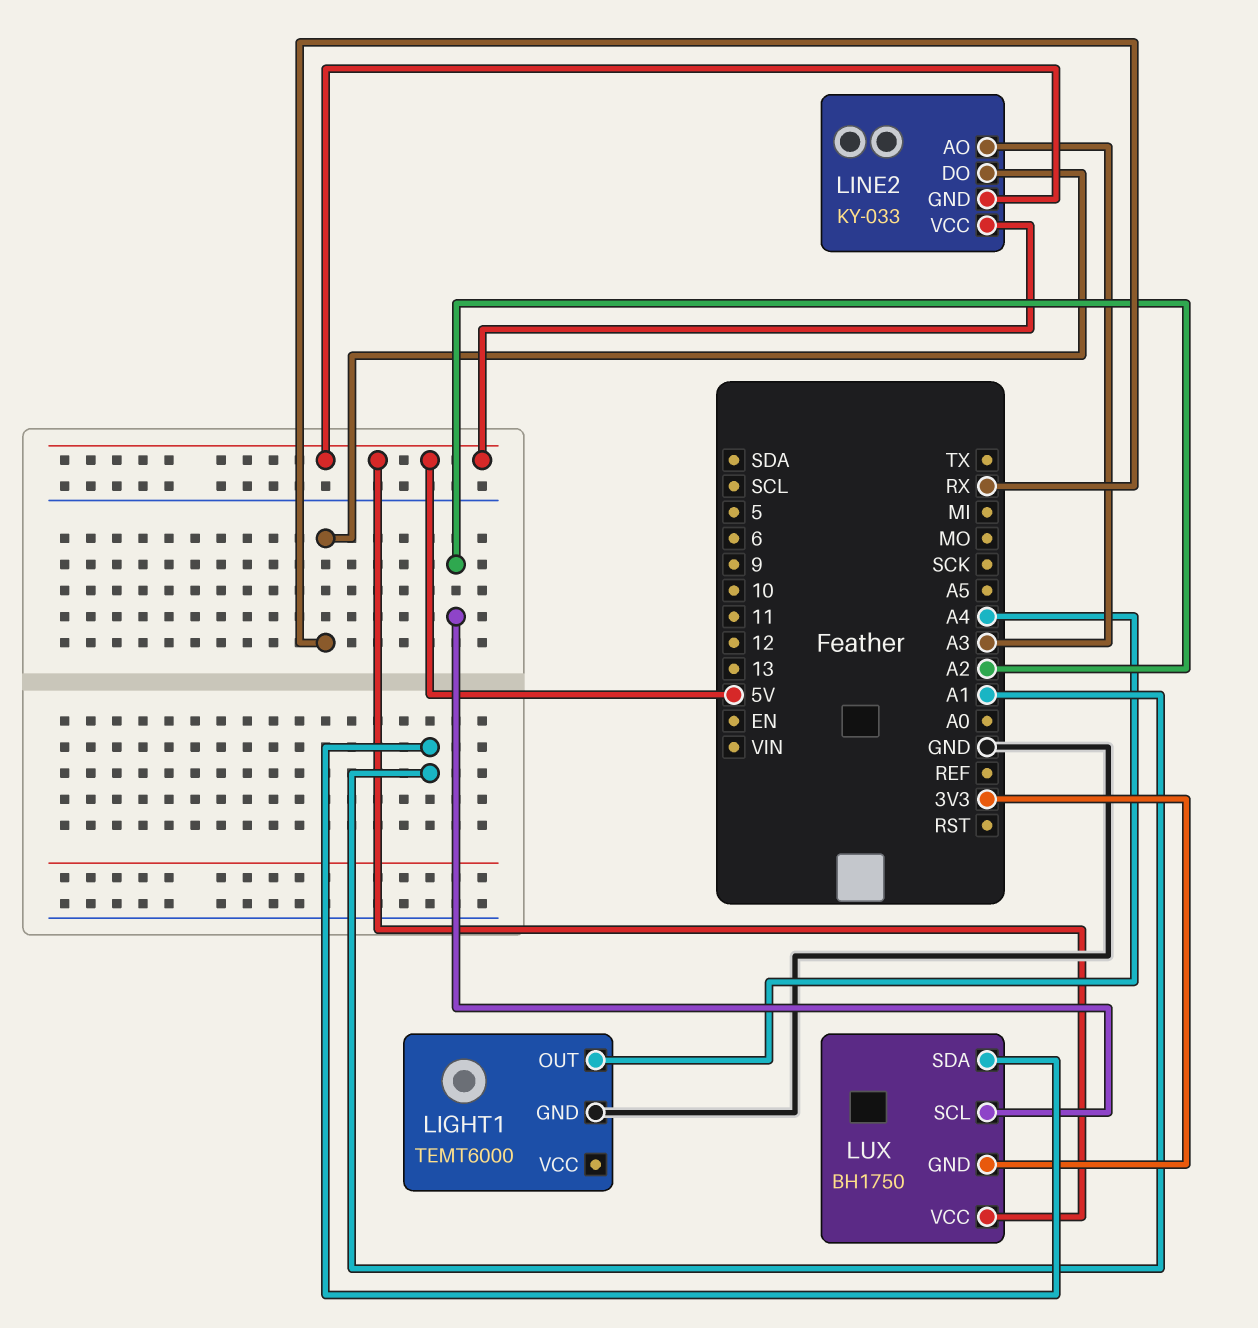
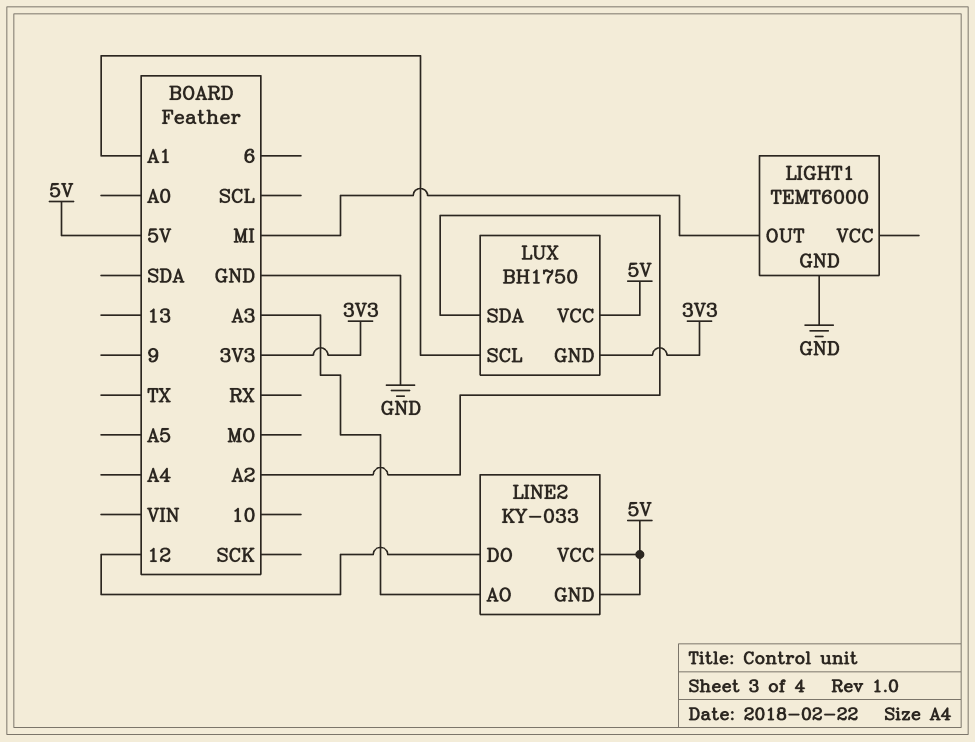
LIGHT1 pin OUT: A4 -> MI
LINE2 pin DO: RX -> 12
LUX pin SCL: A2 -> A1
LUX pin SDA: A1 -> A2

